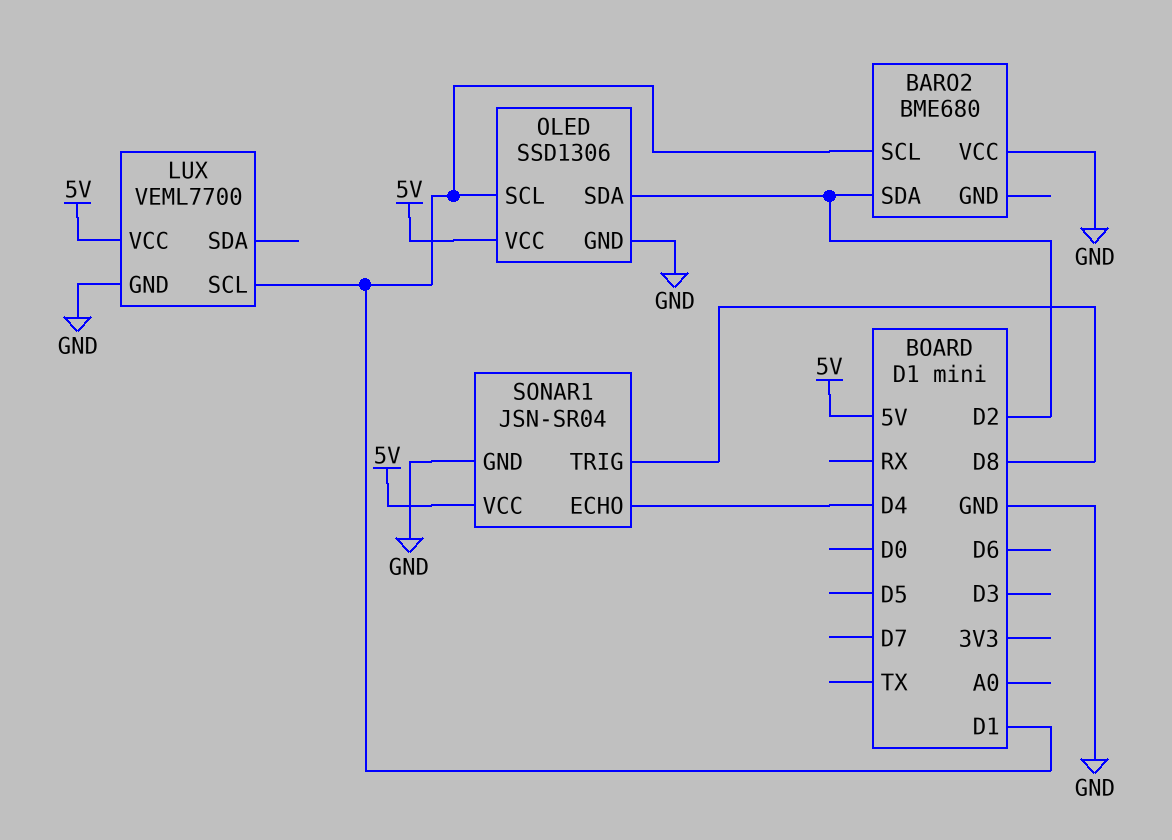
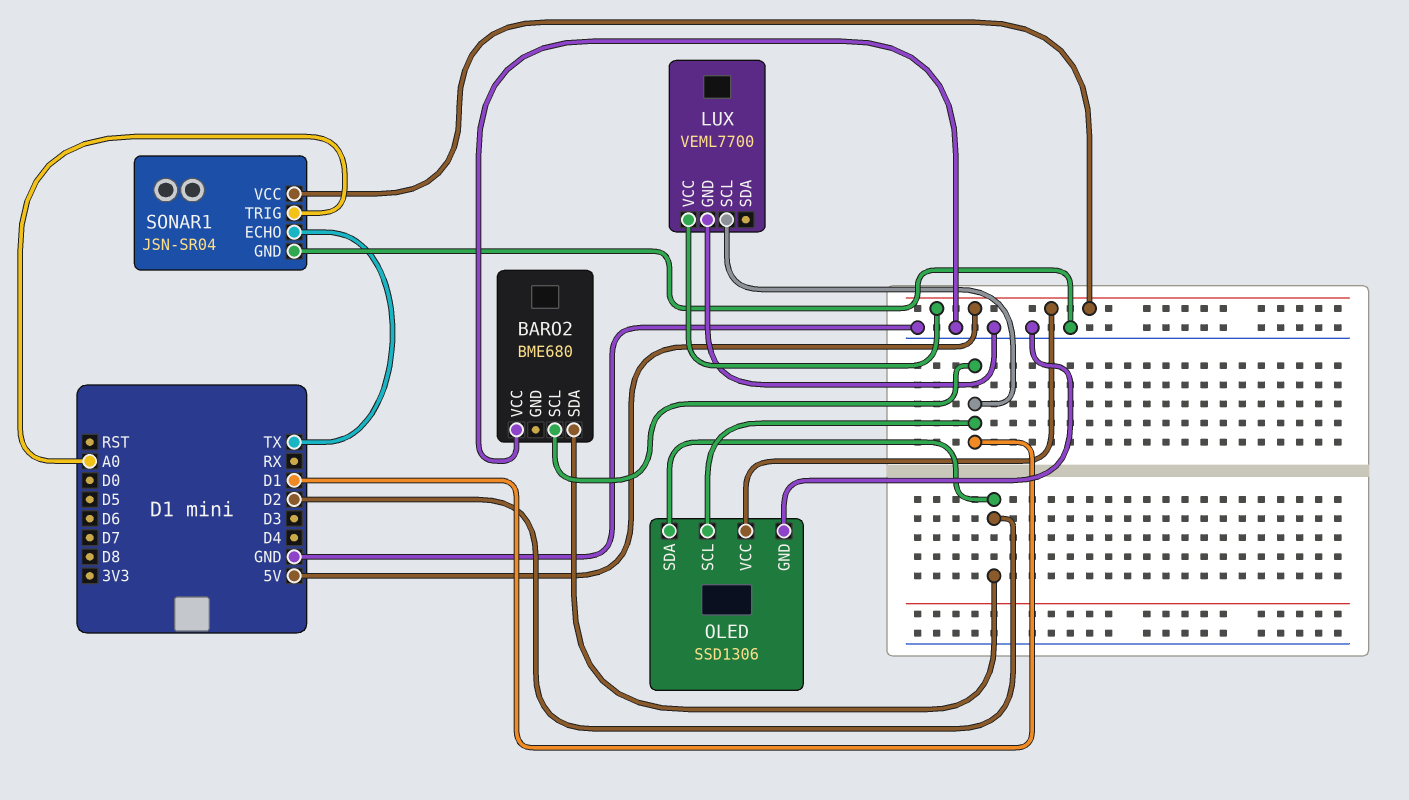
SONAR1 pin ECHO: D4 -> TX
SONAR1 pin TRIG: D8 -> A0

